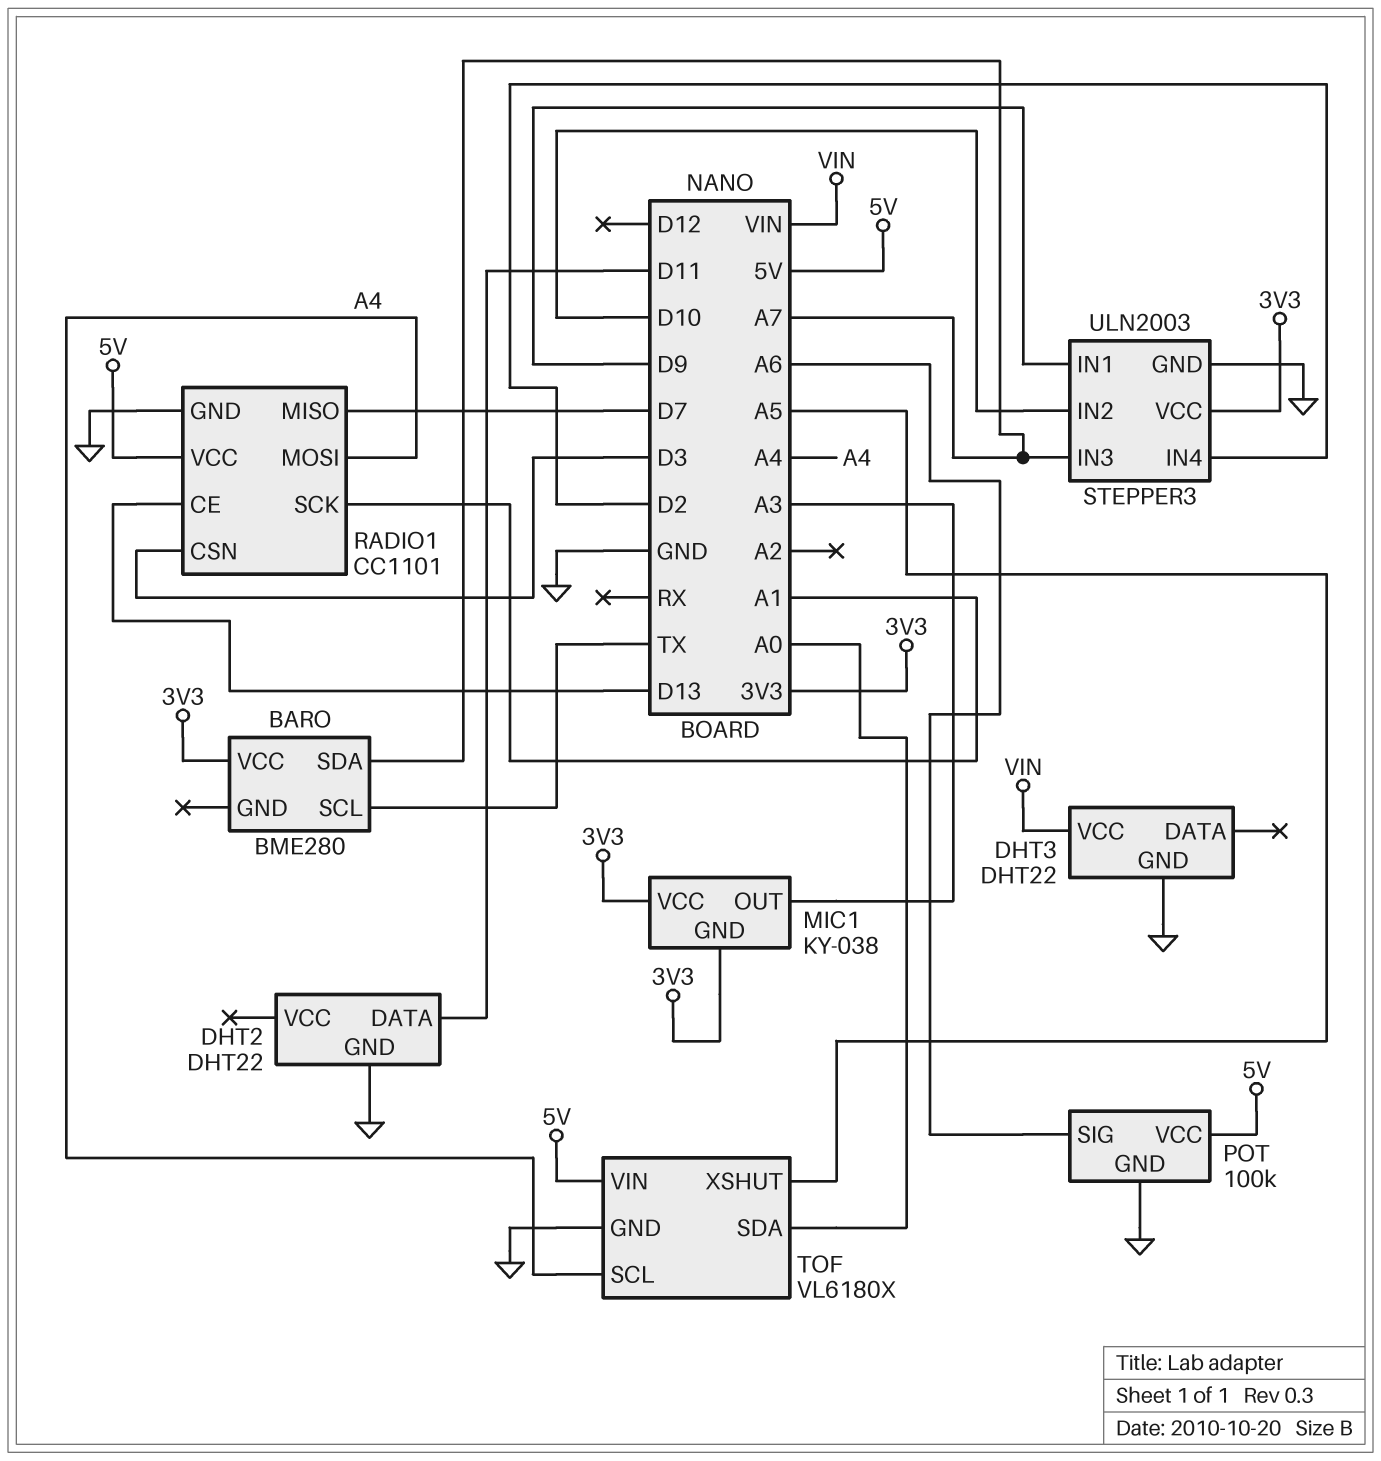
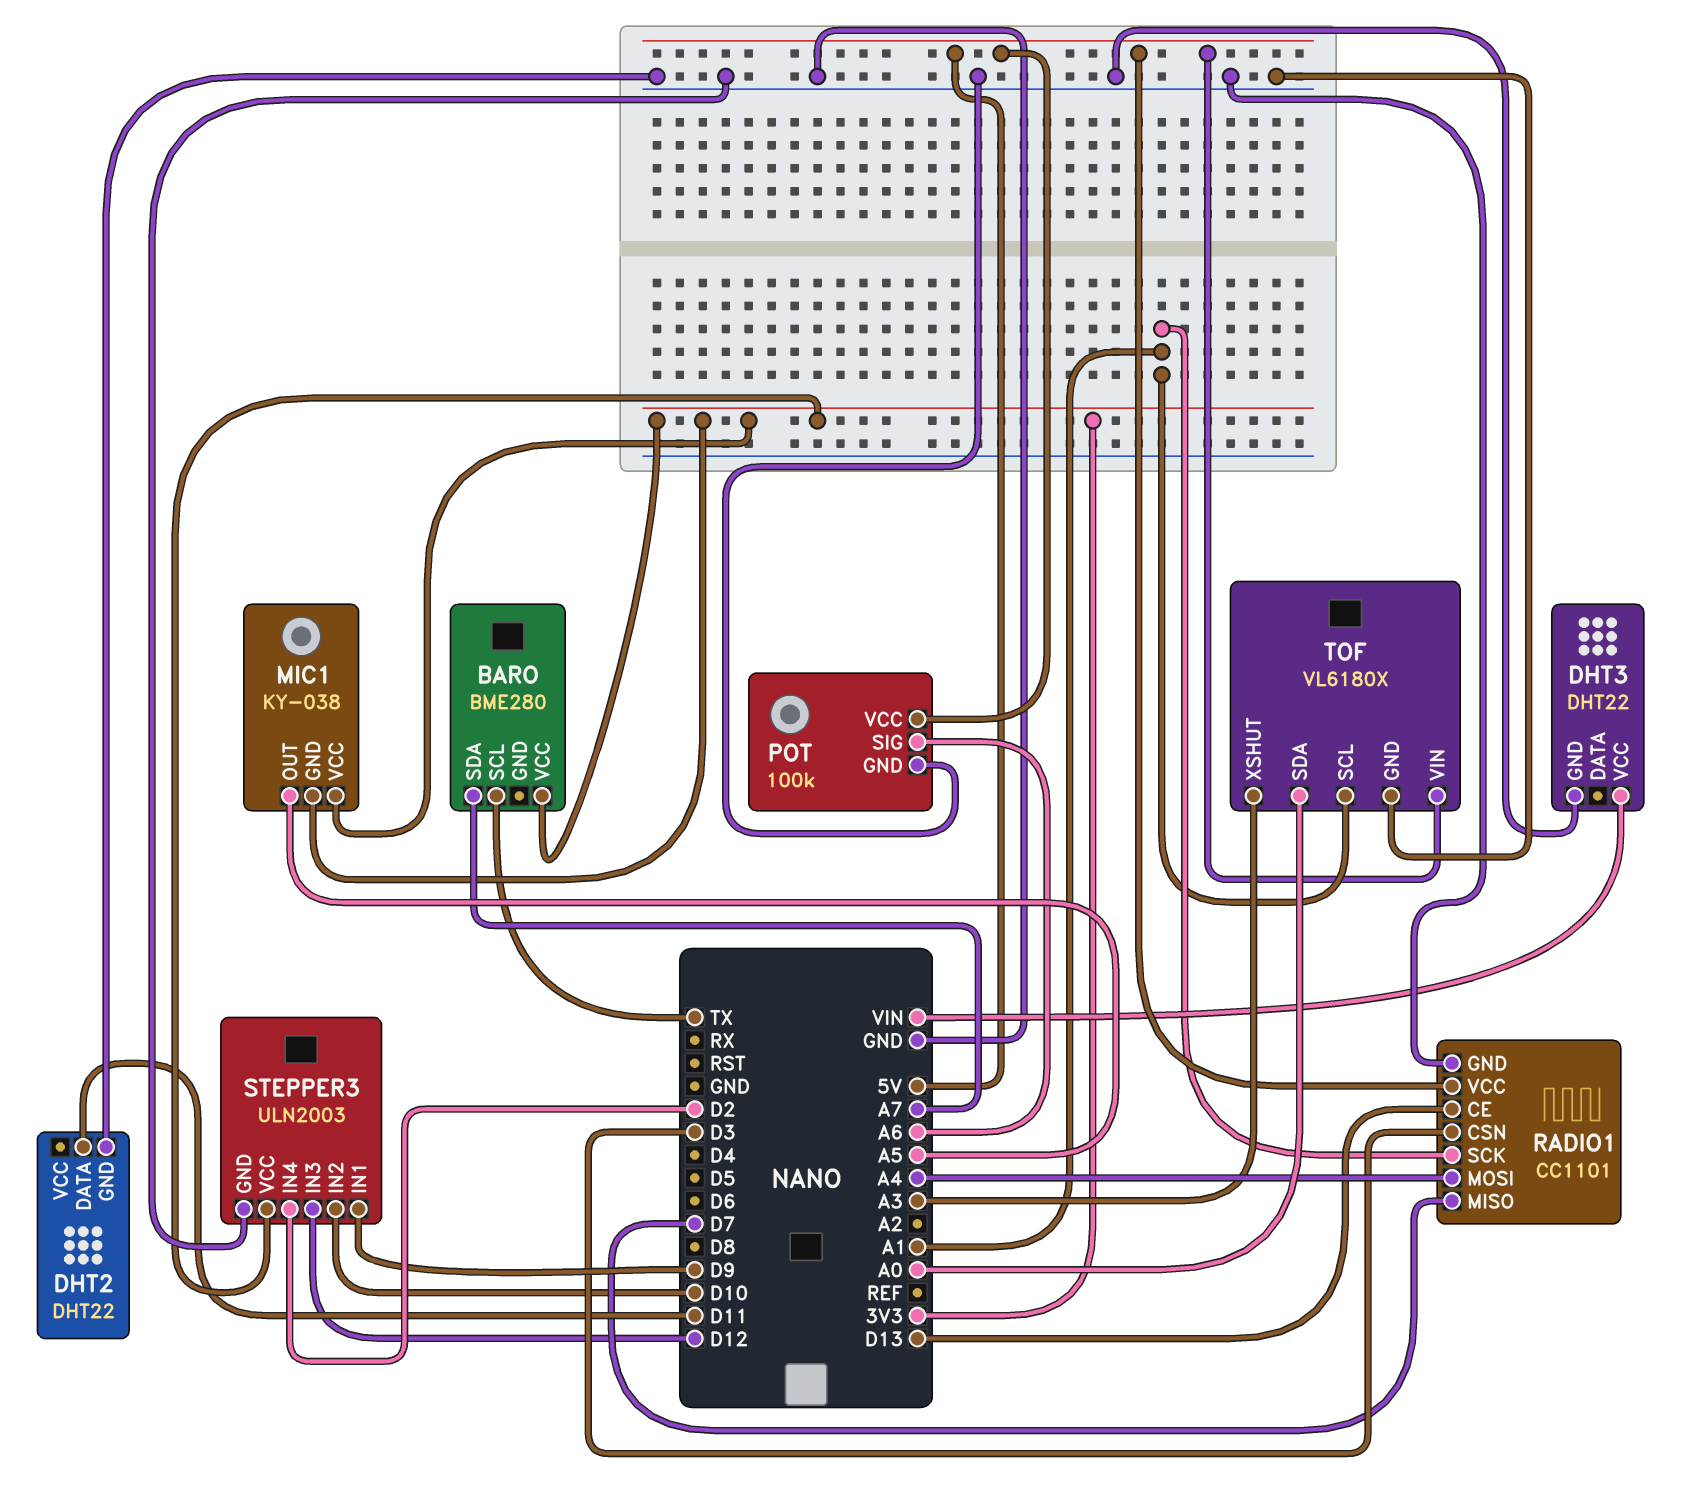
MIC1 pin OUT: A3 -> A5
STEPPER3 pin IN3: A7 -> D12
TOF pin SCL: A4 -> A1
TOF pin XSHUT: A5 -> A3

